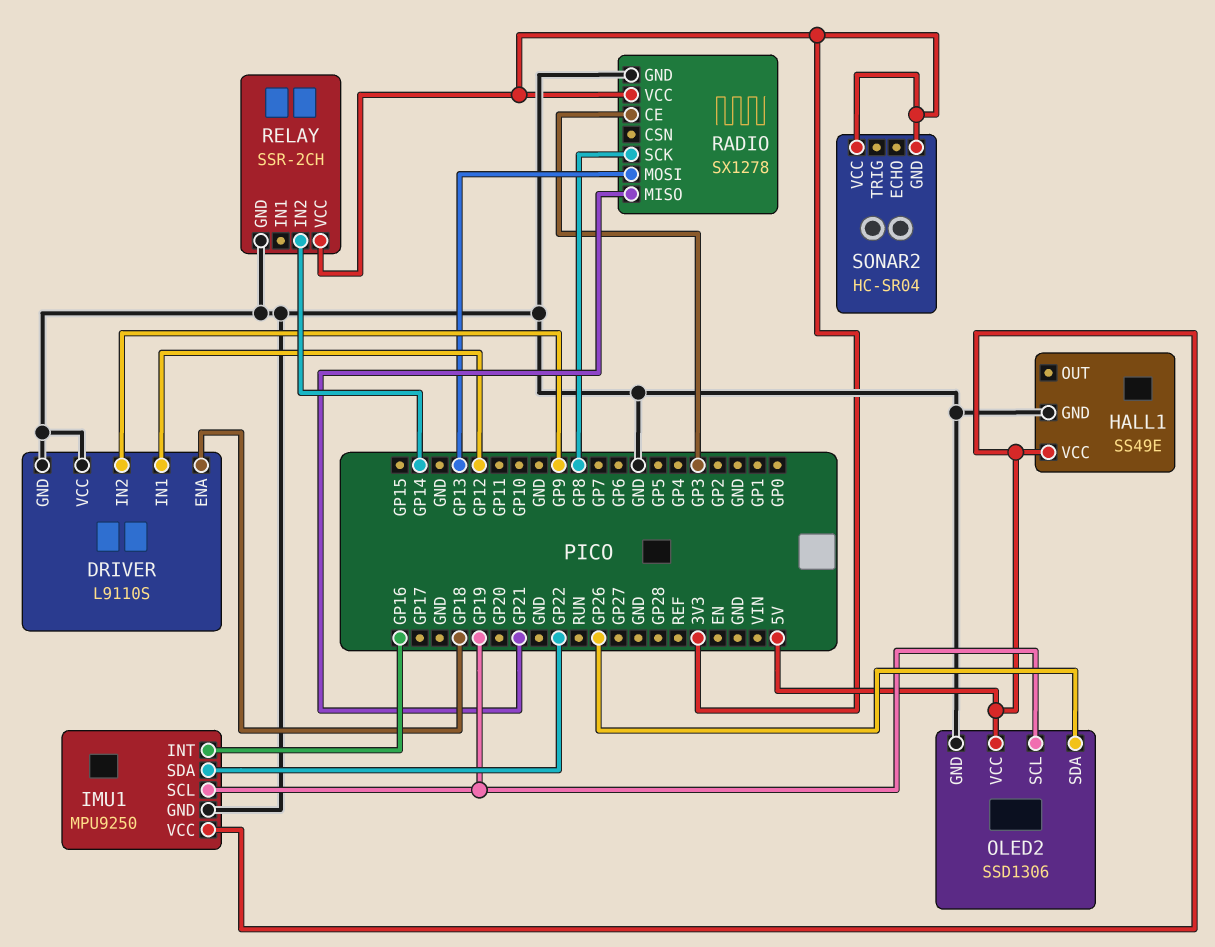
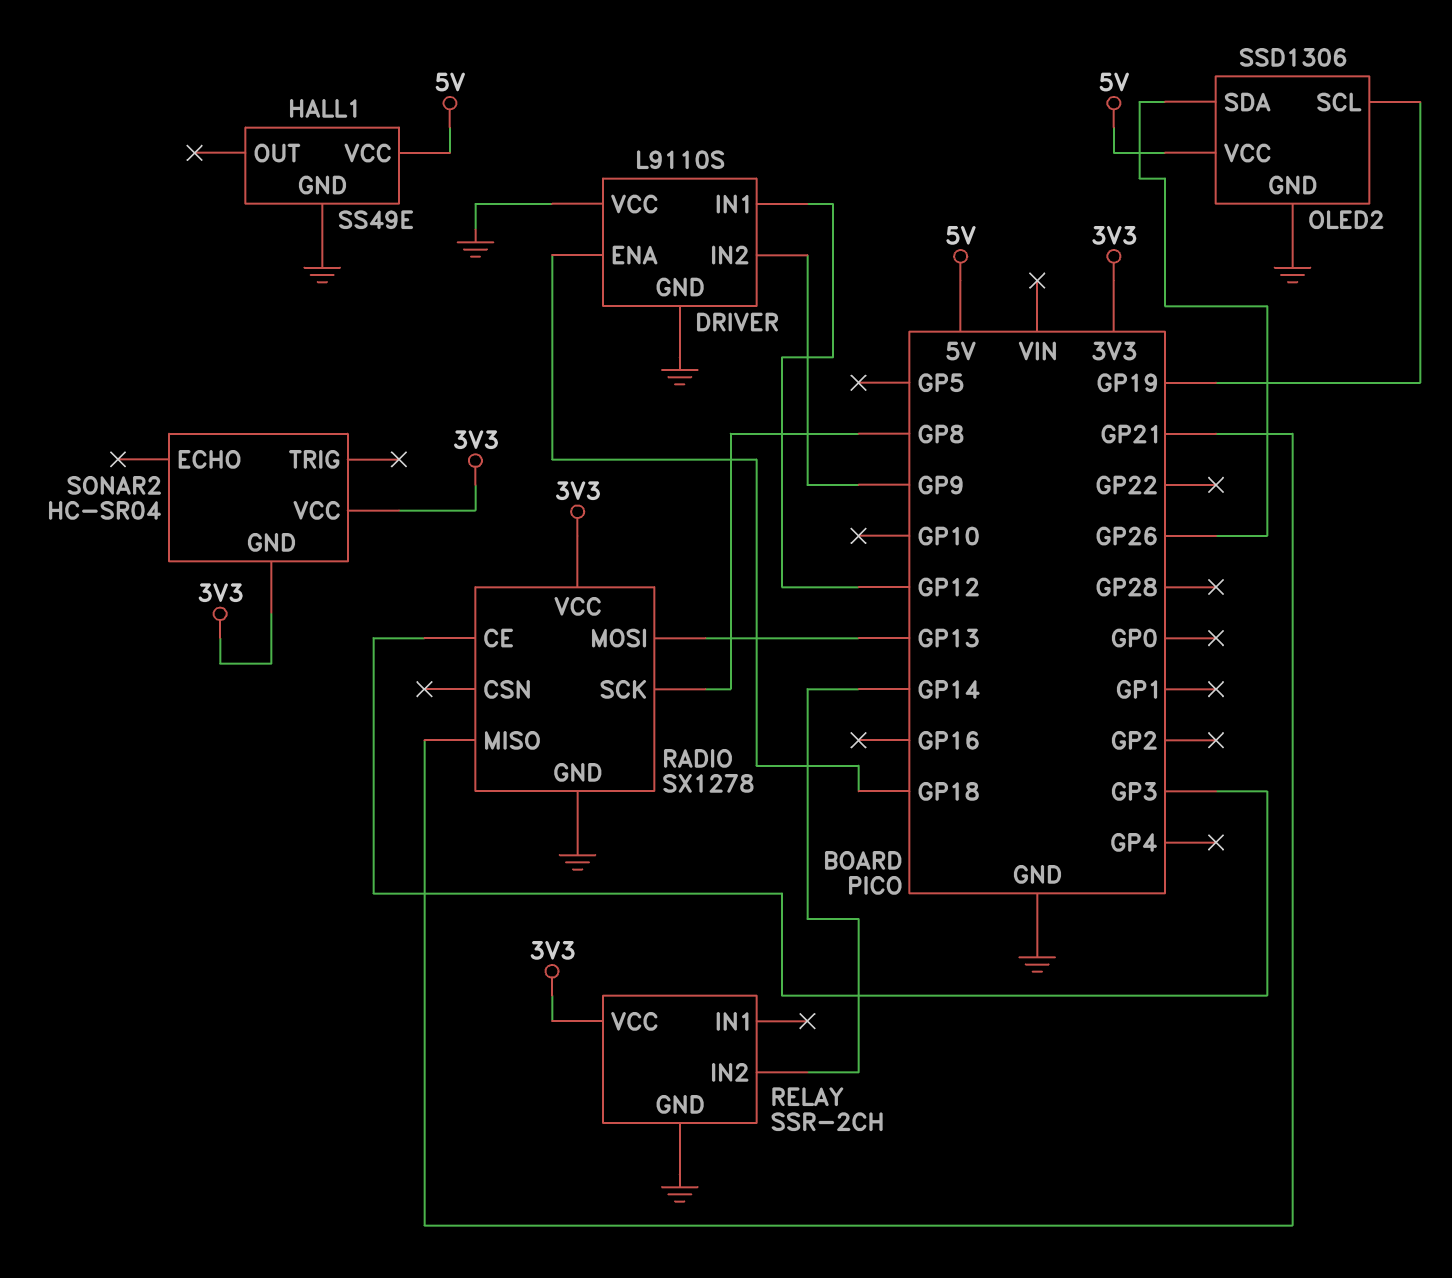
IMU1: MPU9250 -> none
IMU1 pin GND: GND -> none
IMU1 pin INT: GP16 -> none
IMU1 pin SCL: GP19 -> none
IMU1 pin SDA: GP22 -> none
IMU1 pin VCC: 5V -> none

